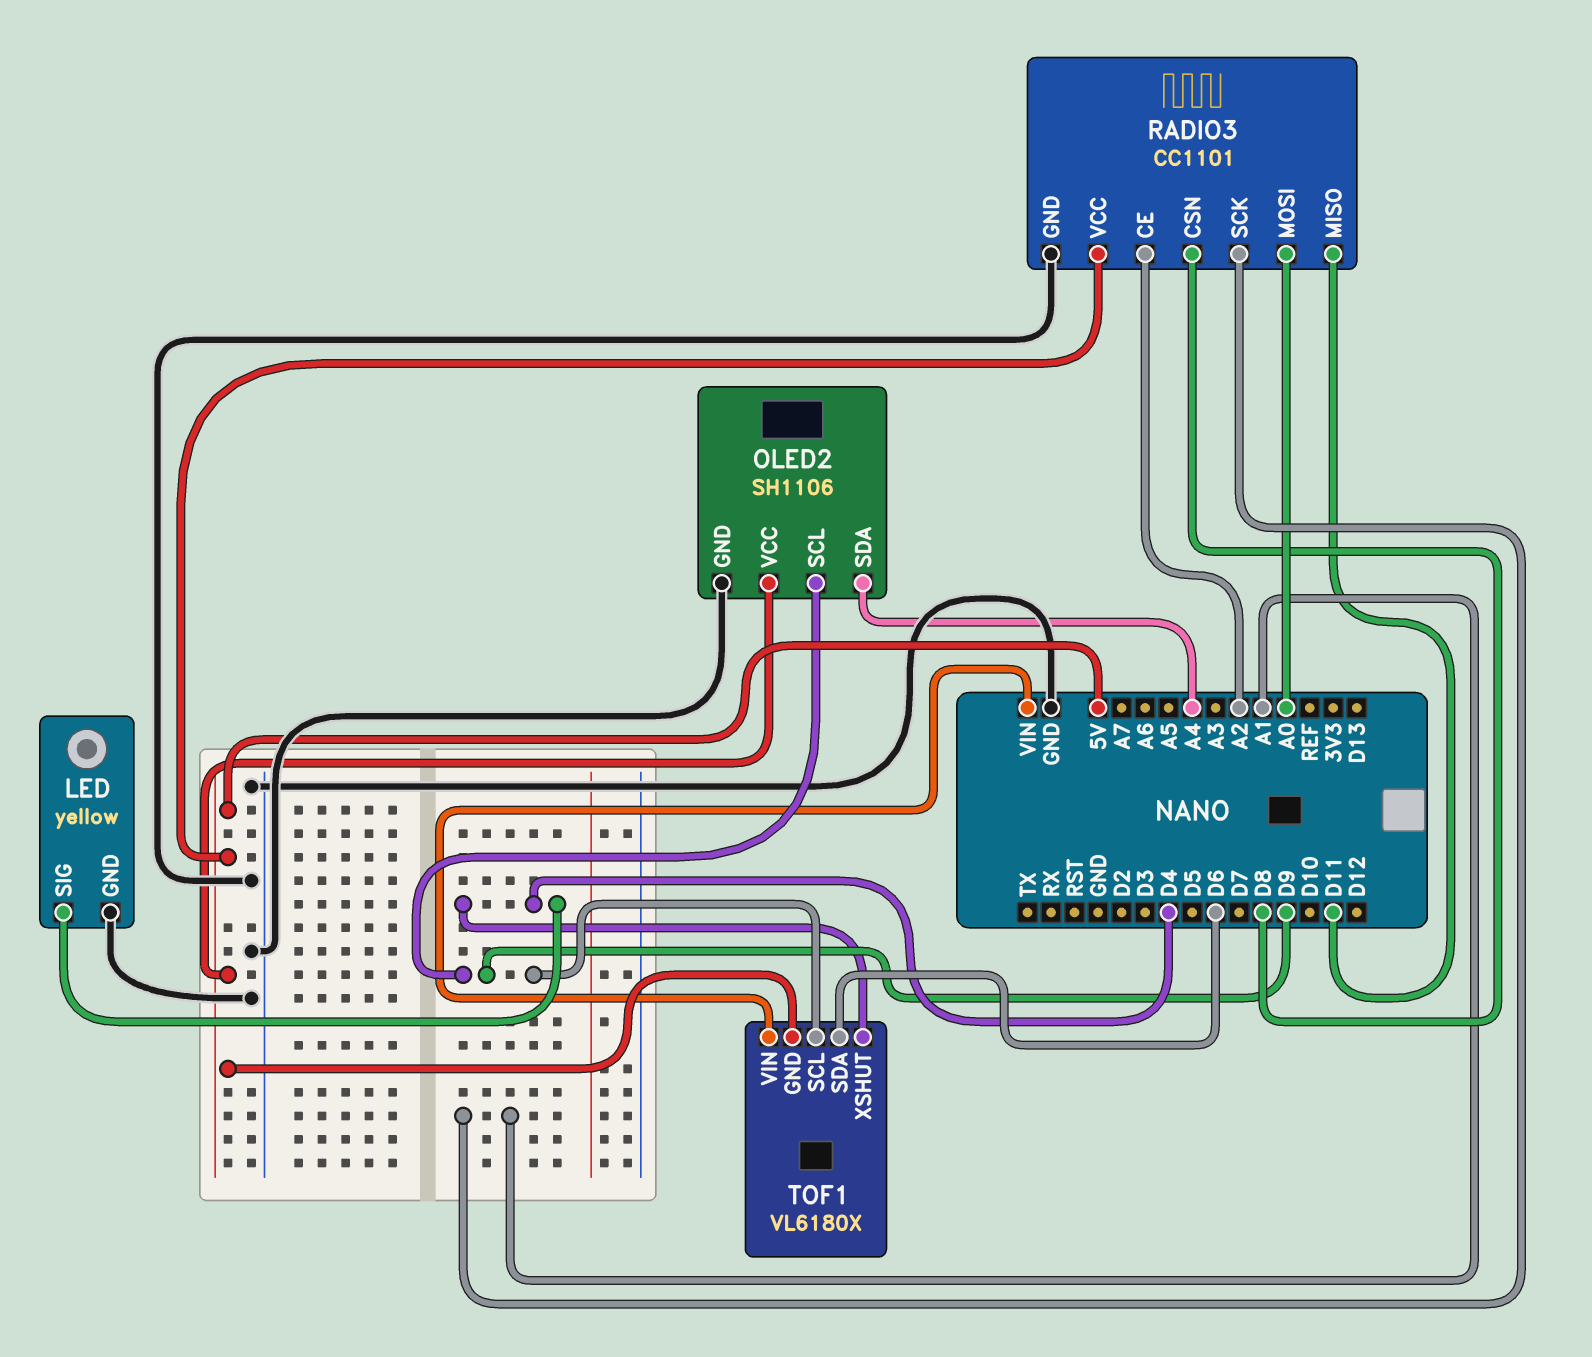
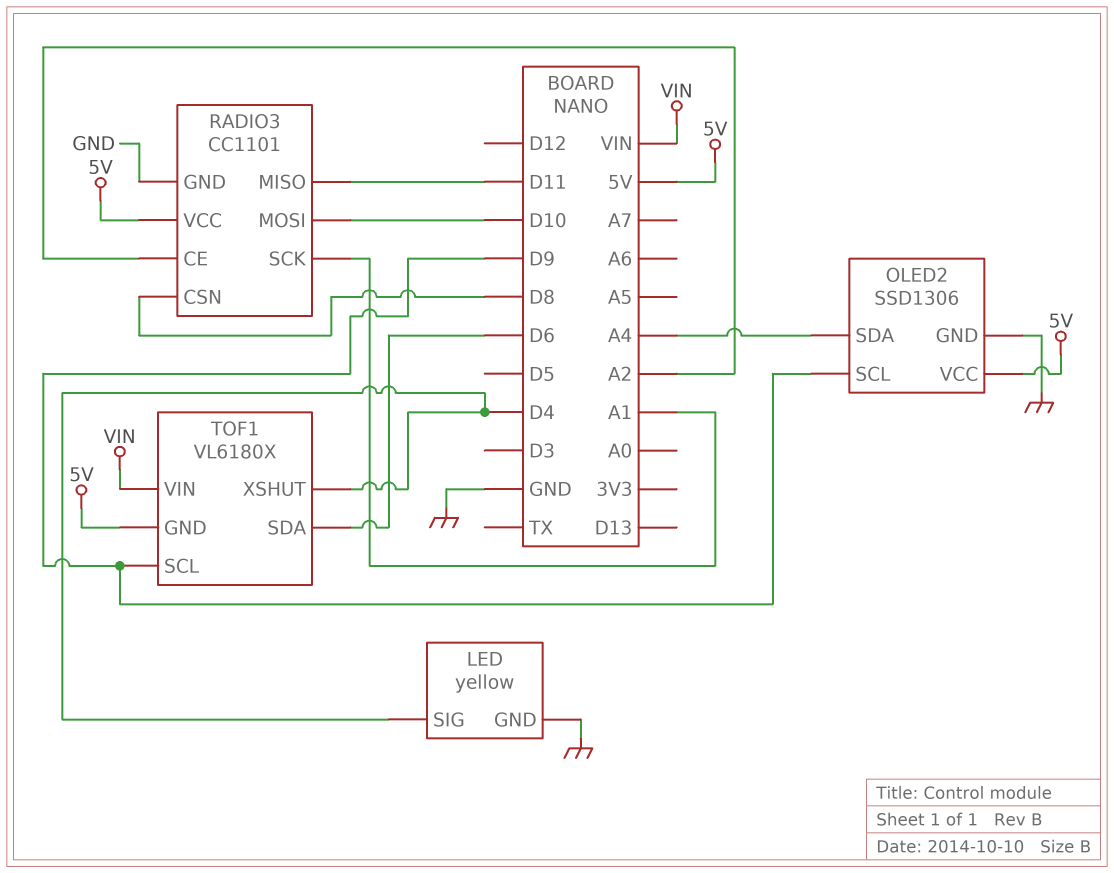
OLED2: SH1106 -> SSD1306
RADIO3 pin MOSI: A0 -> D10

